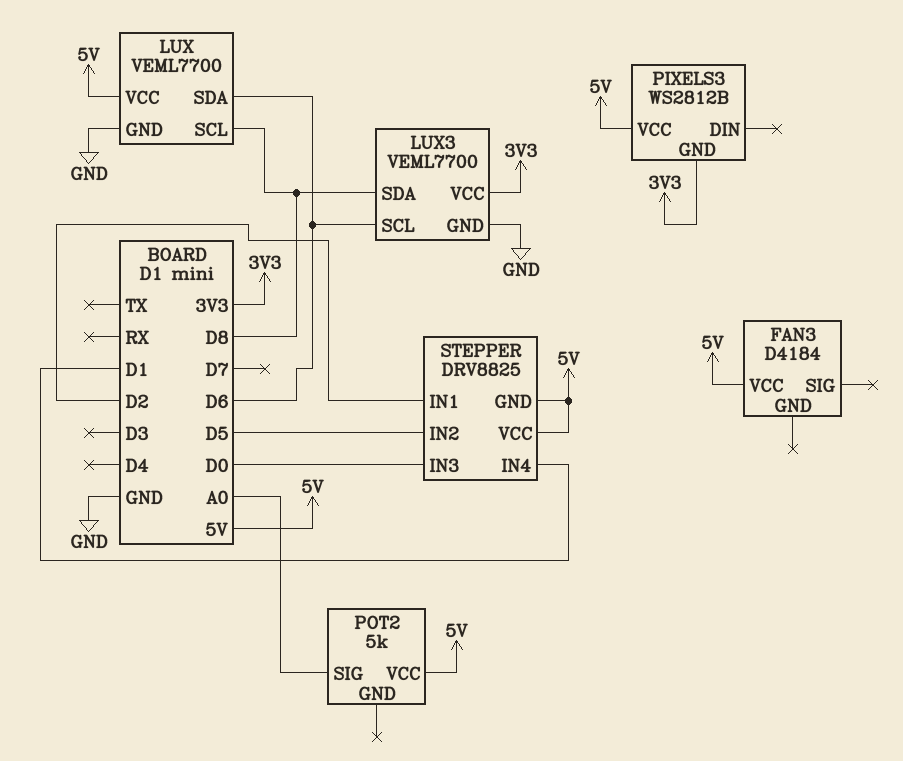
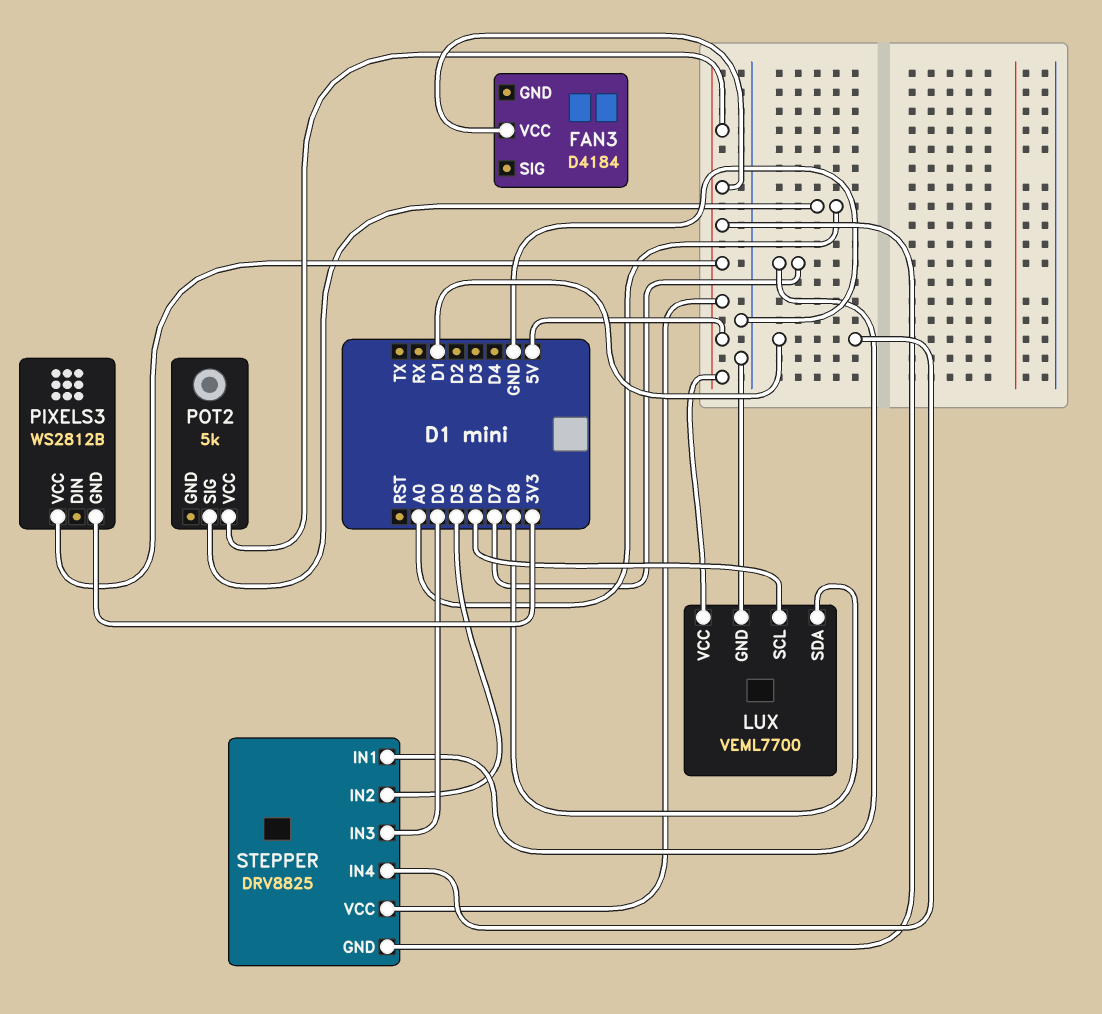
LUX pin SCL: D8 -> D6
LUX pin SDA: D6 -> D8
LUX3: VEML7700 -> none
LUX3 pin GND: GND -> none
LUX3 pin SCL: D6 -> none
LUX3 pin SDA: D8 -> none
LUX3 pin VCC: 3V3 -> none
STEPPER pin IN1: D2 -> D7

